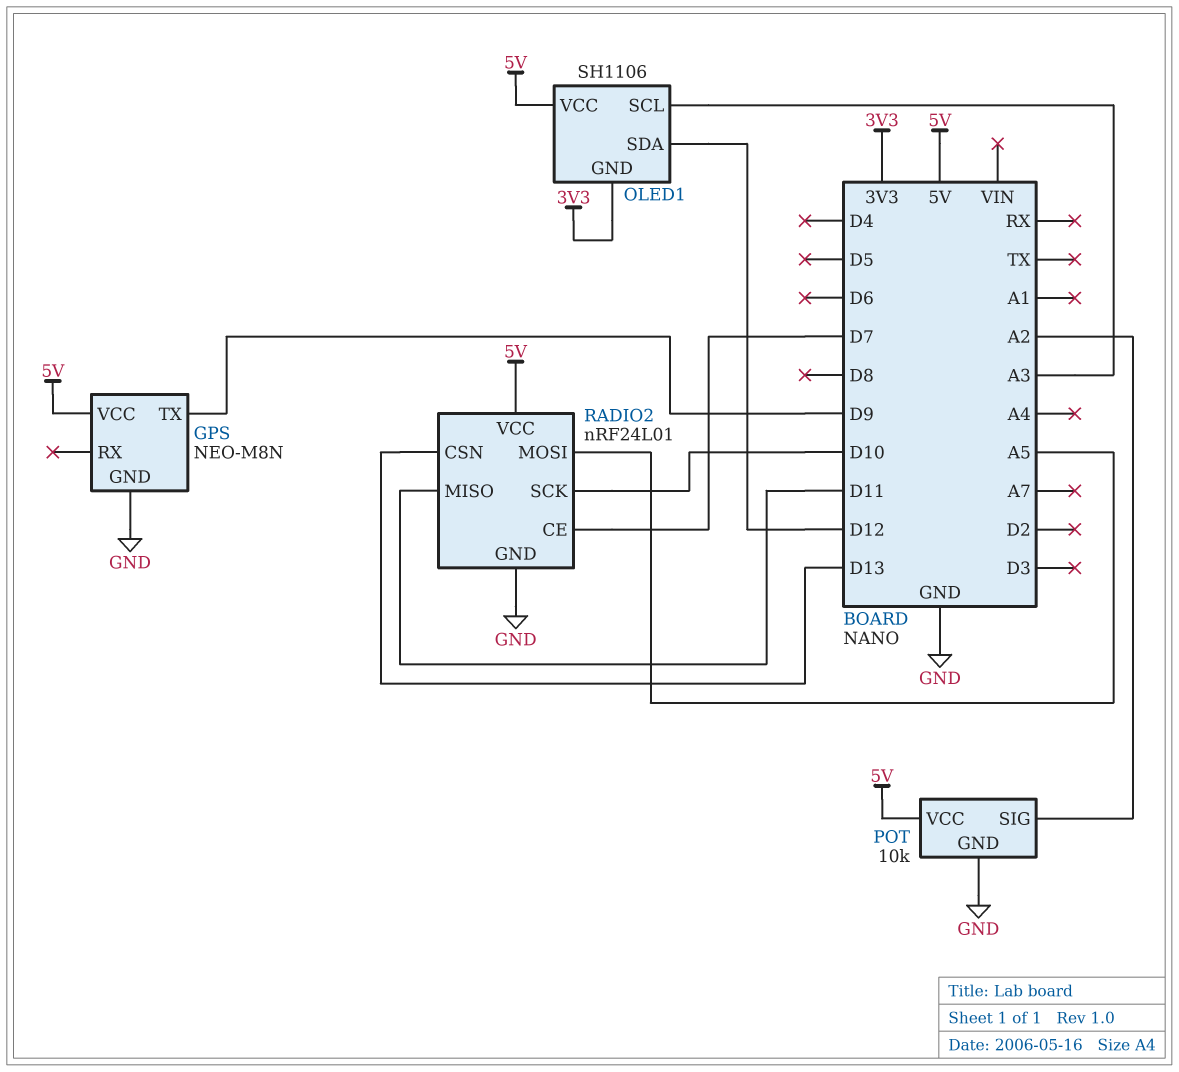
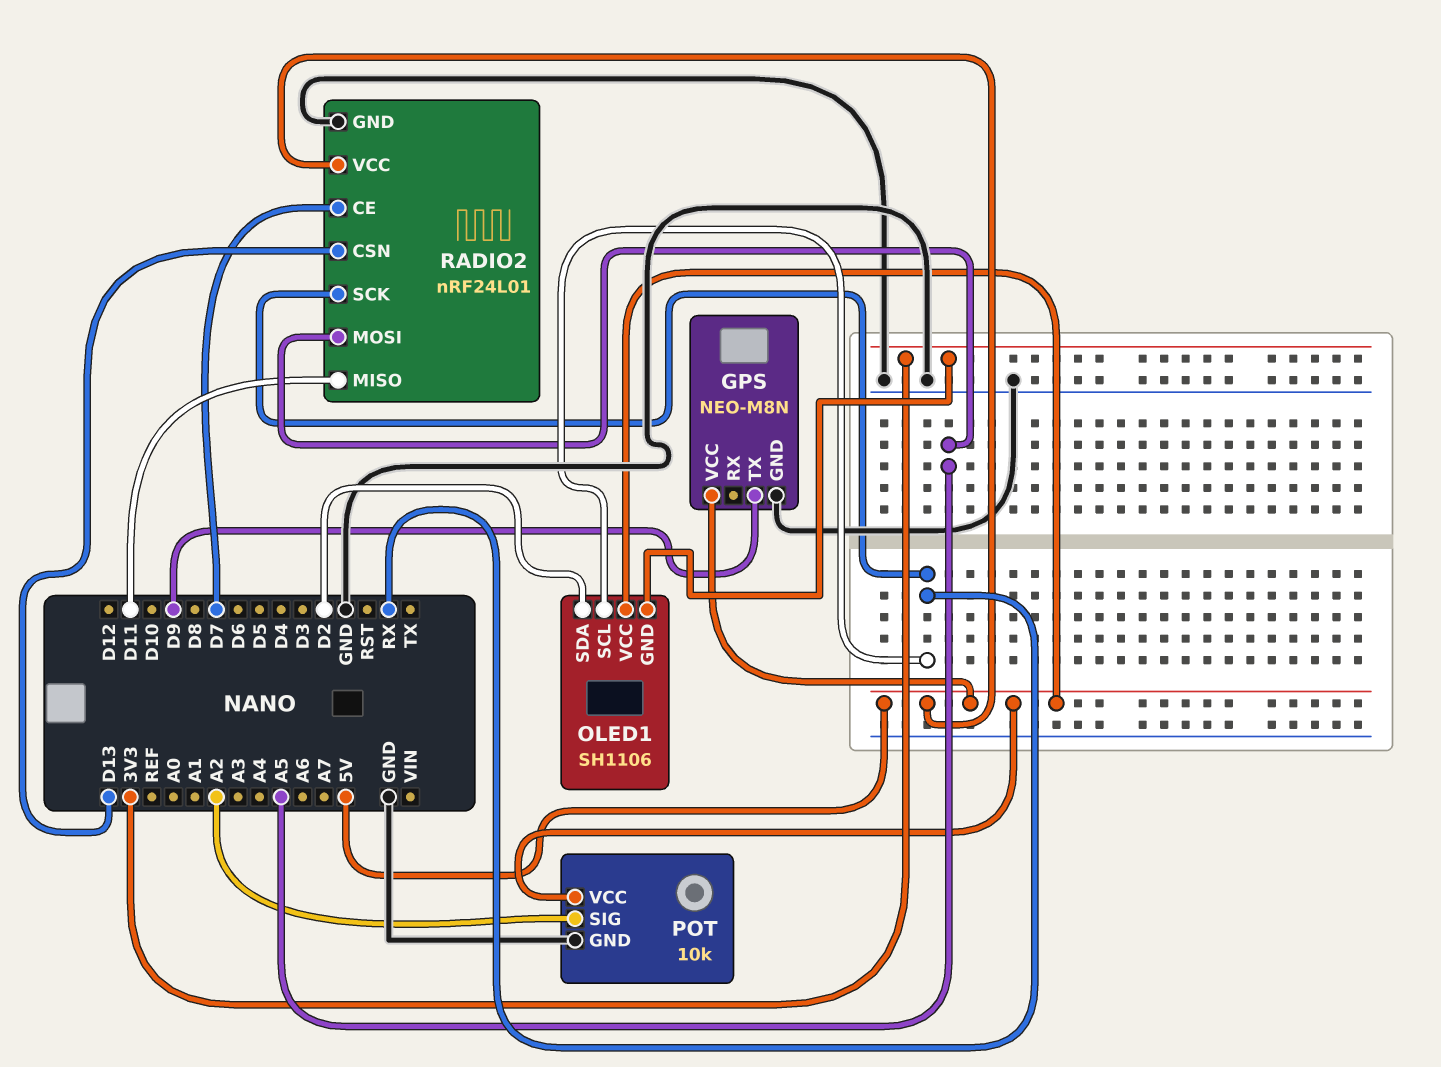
OLED1 pin SCL: A3 -> RX
OLED1 pin SDA: D12 -> D2
RADIO2 pin SCK: D10 -> RX

